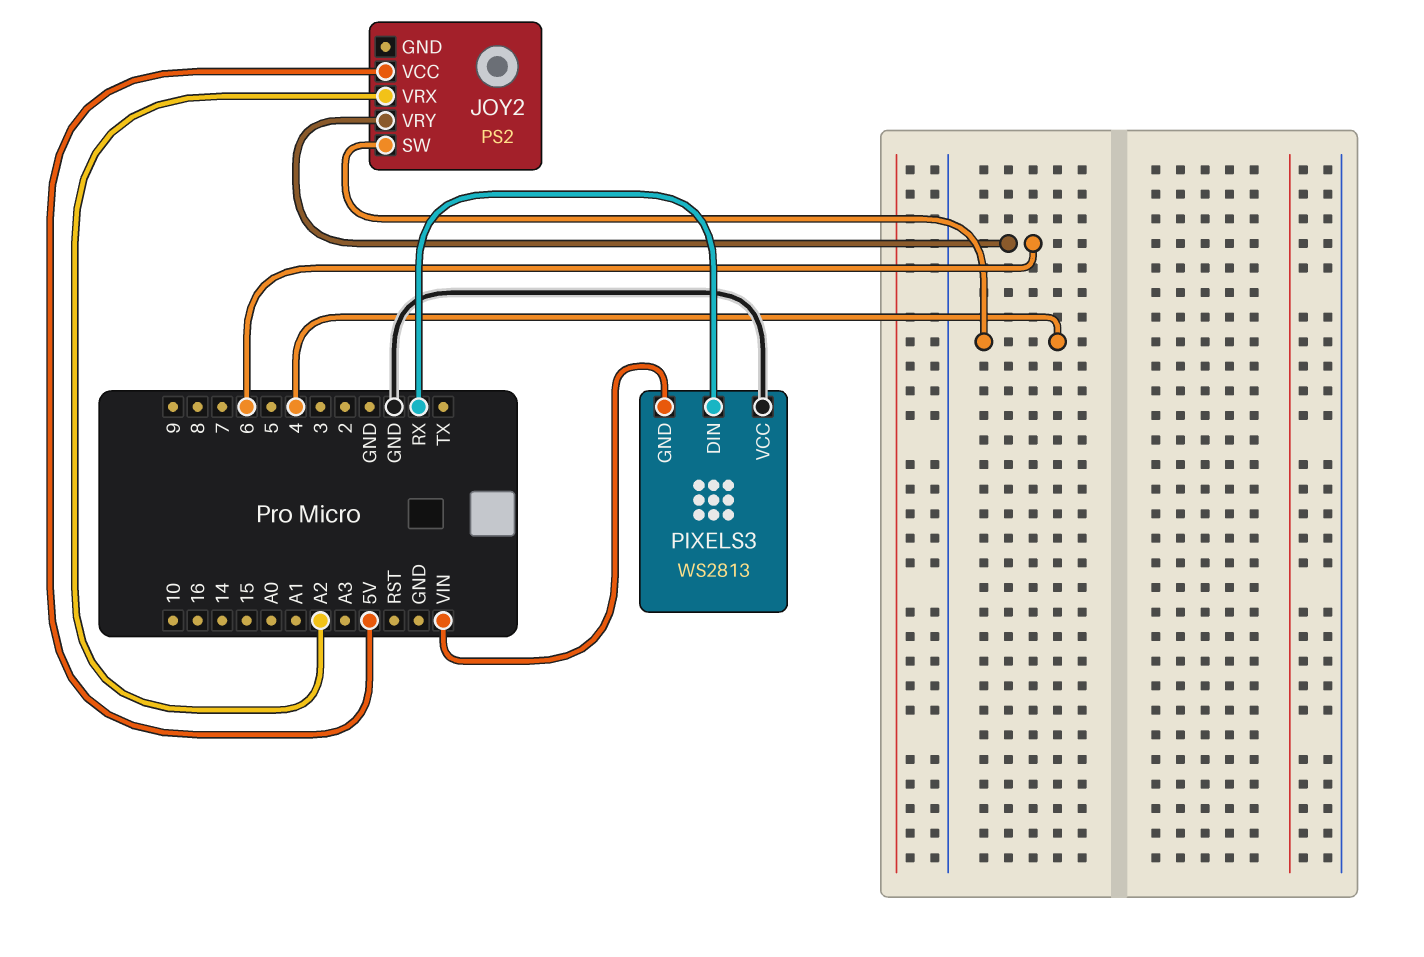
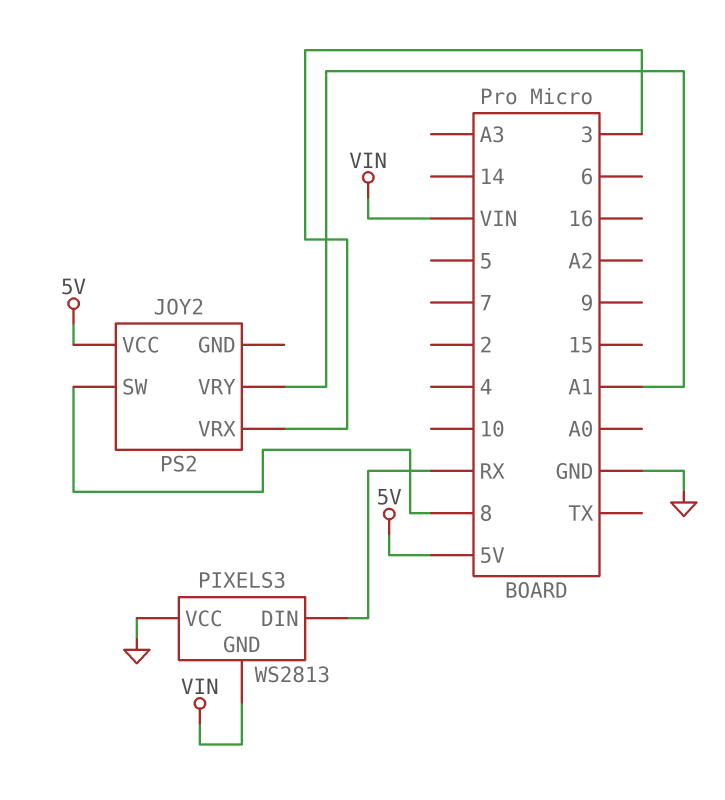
JOY2 pin SW: 4 -> 8
JOY2 pin VRX: A2 -> 3
JOY2 pin VRY: 6 -> A1

